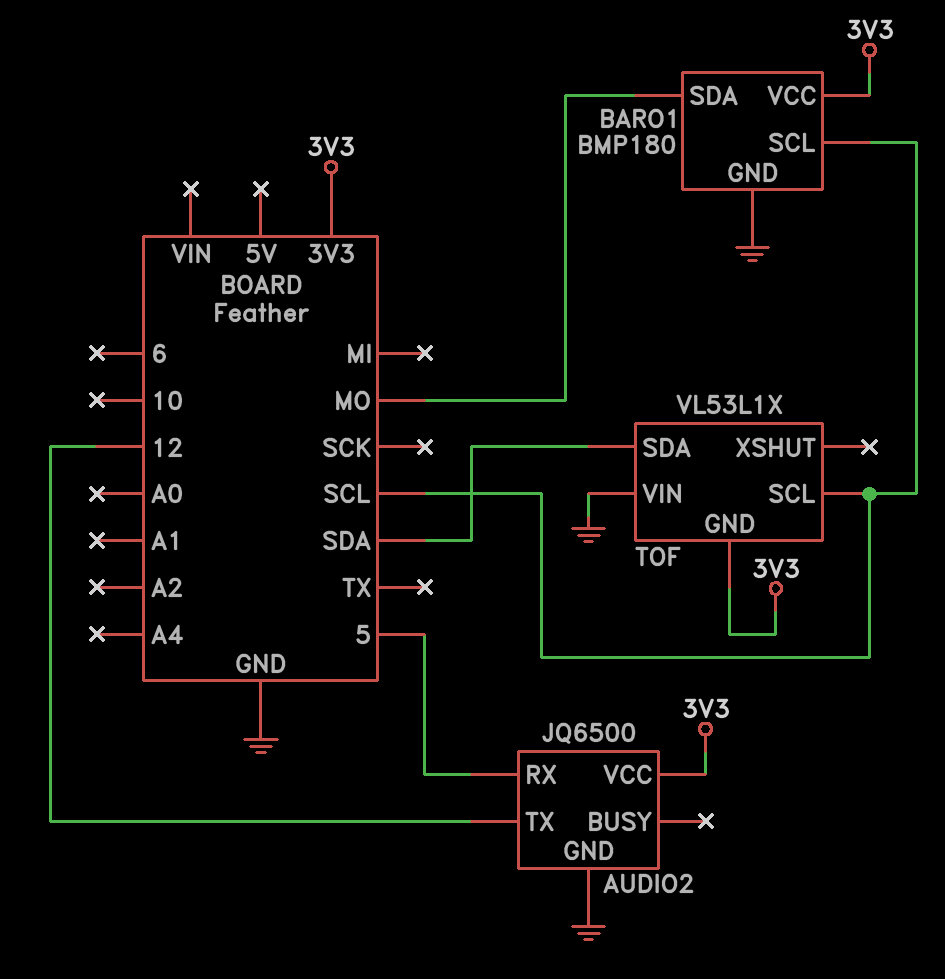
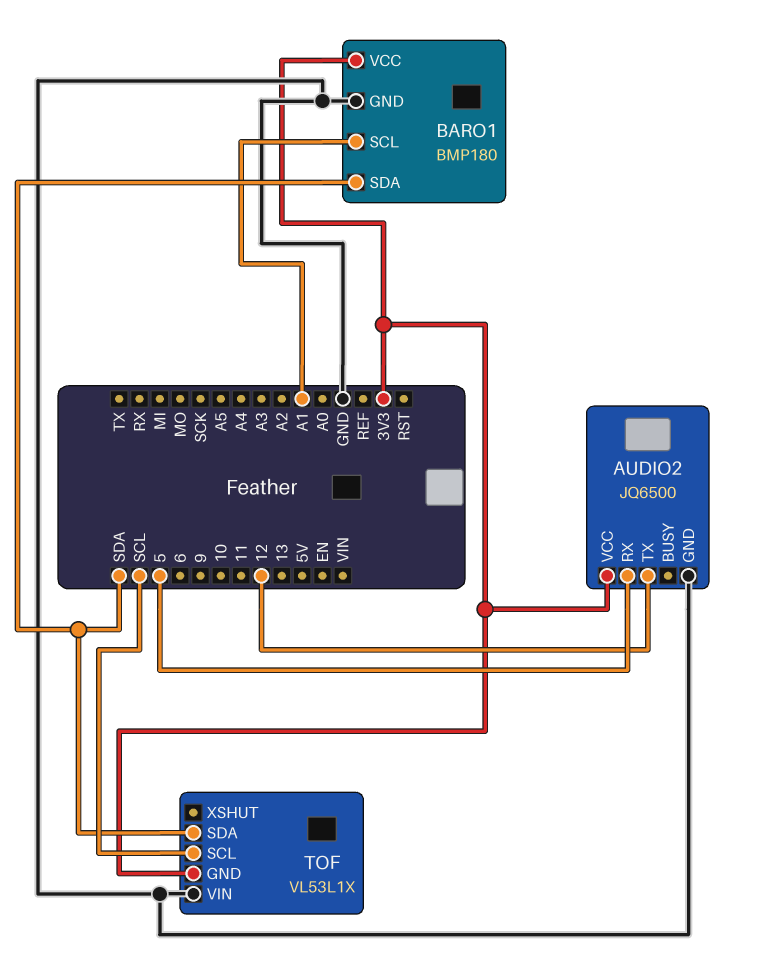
BARO1 pin SCL: SCL -> A1
BARO1 pin SDA: MO -> SDA

